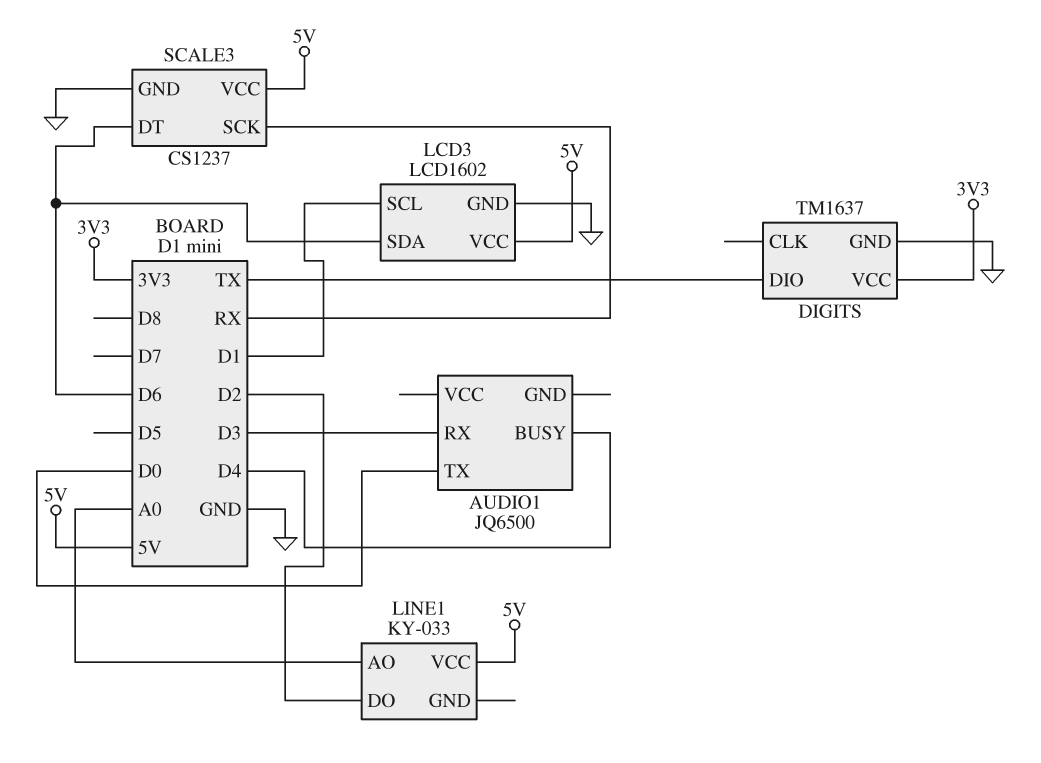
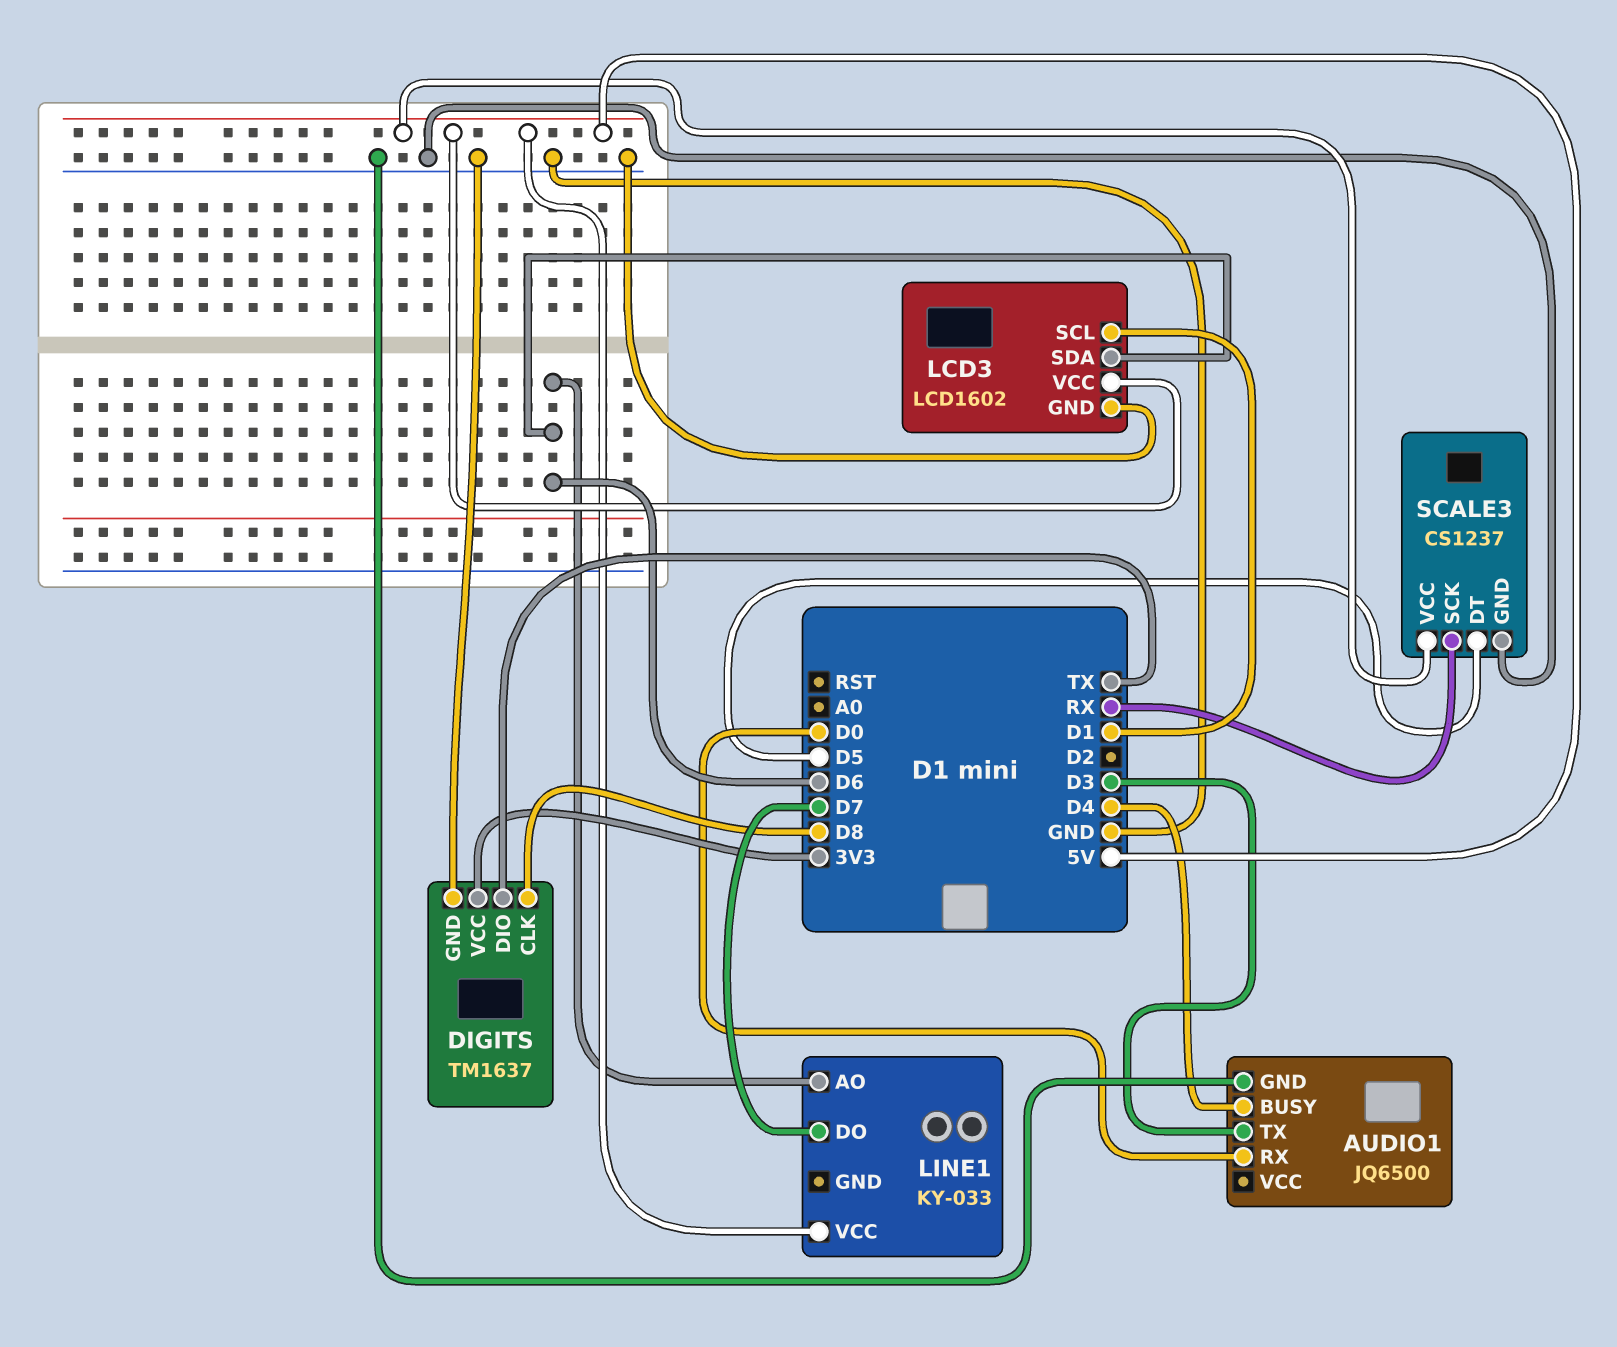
AUDIO1 pin GND: none -> GND
AUDIO1 pin RX: D3 -> D0
AUDIO1 pin TX: D0 -> D3
DIGITS pin CLK: none -> D8
LINE1 pin AO: A0 -> D6
LINE1 pin DO: D2 -> D7
SCALE3 pin DT: D6 -> D5

